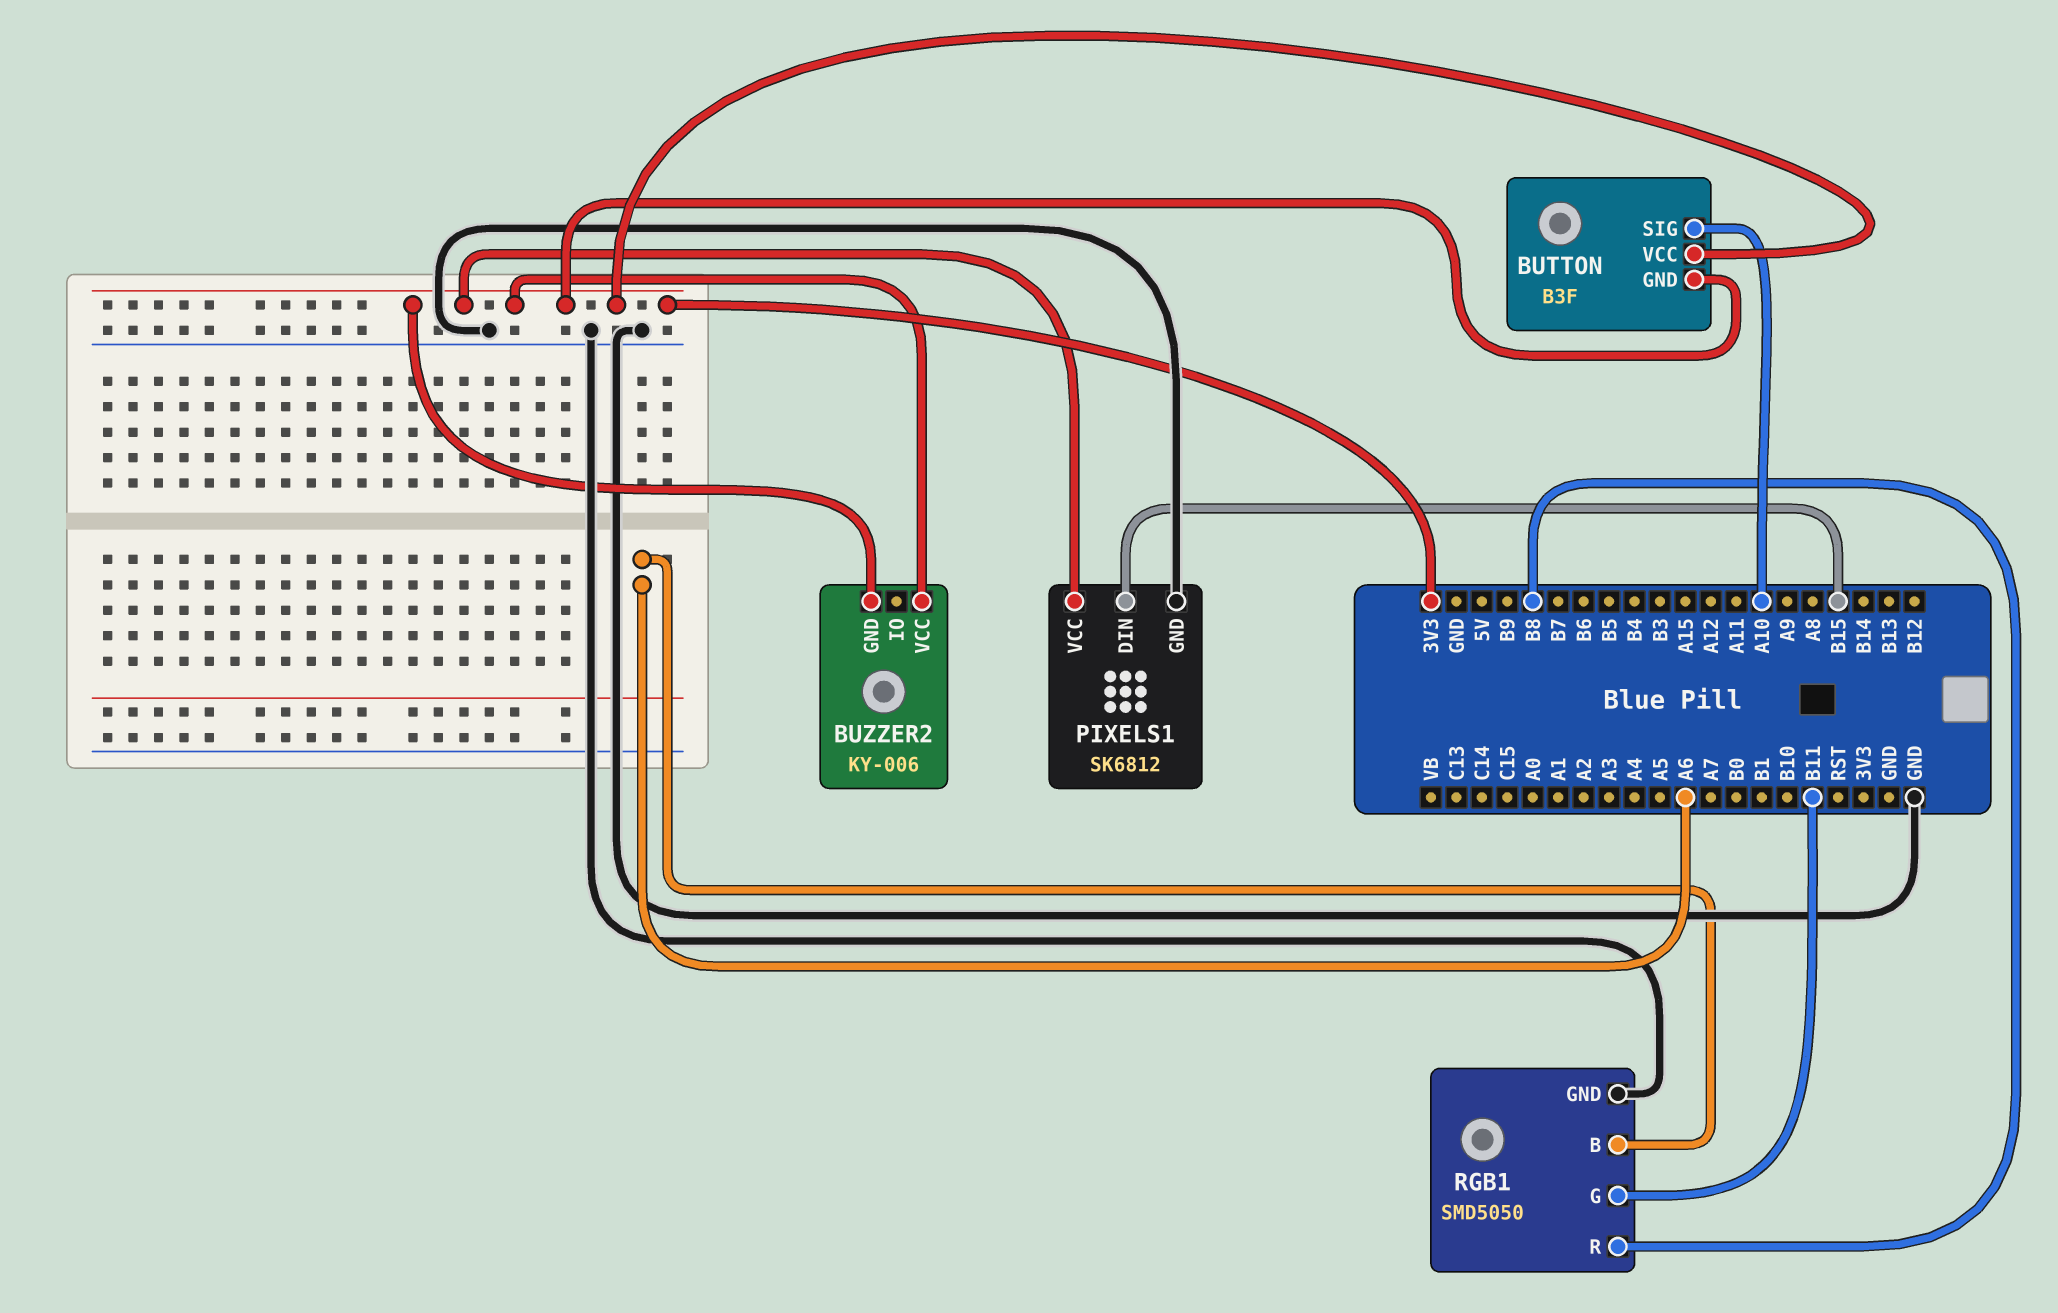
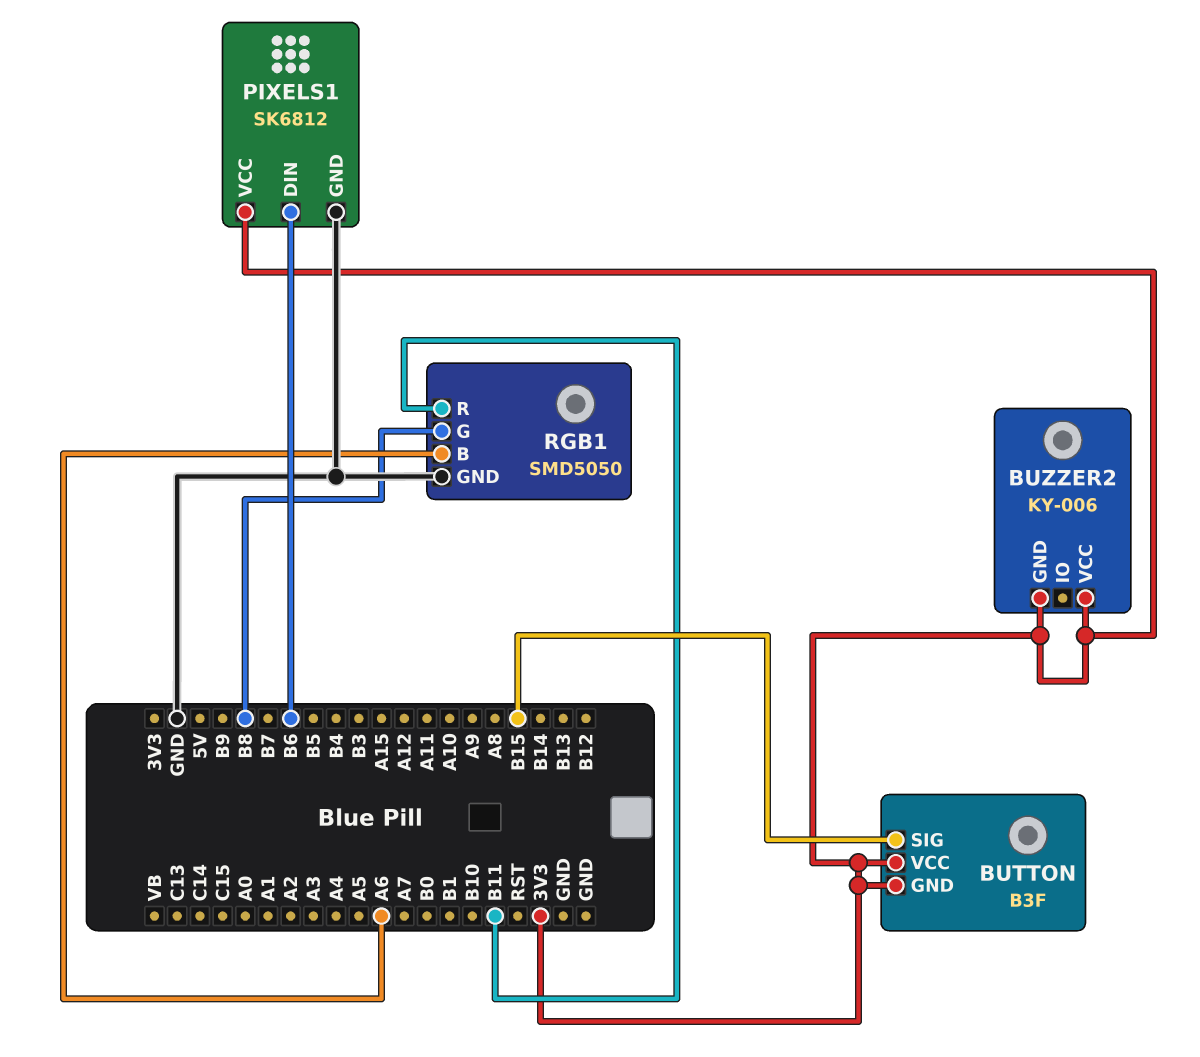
BUTTON pin SIG: A10 -> B15
PIXELS1 pin DIN: B15 -> B6
RGB1 pin G: B11 -> B8
RGB1 pin R: B8 -> B11

